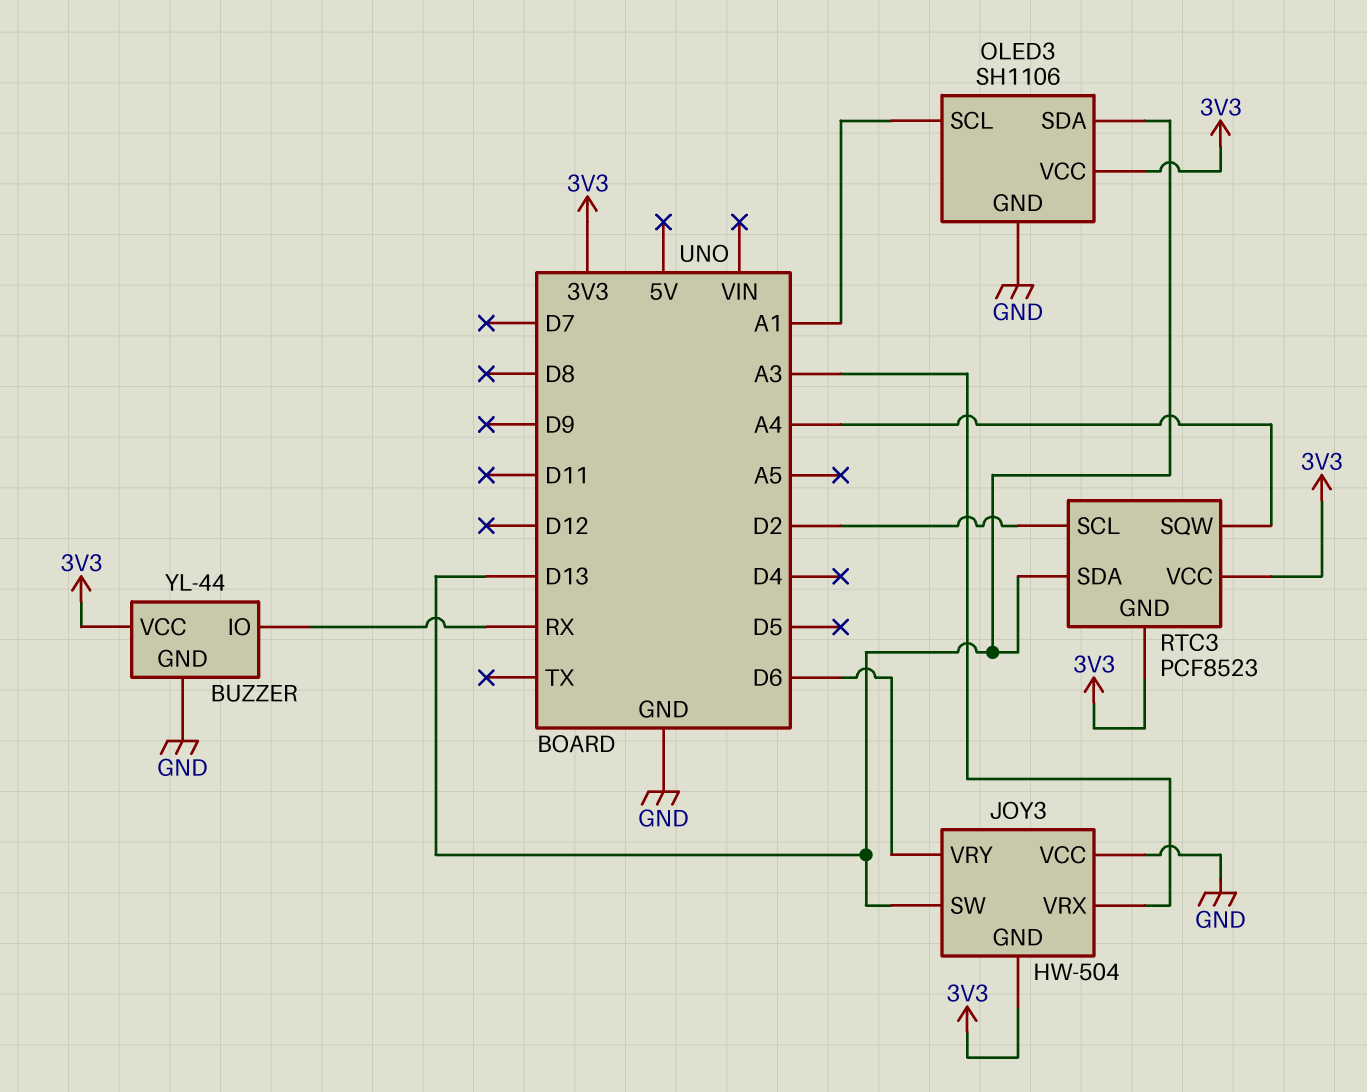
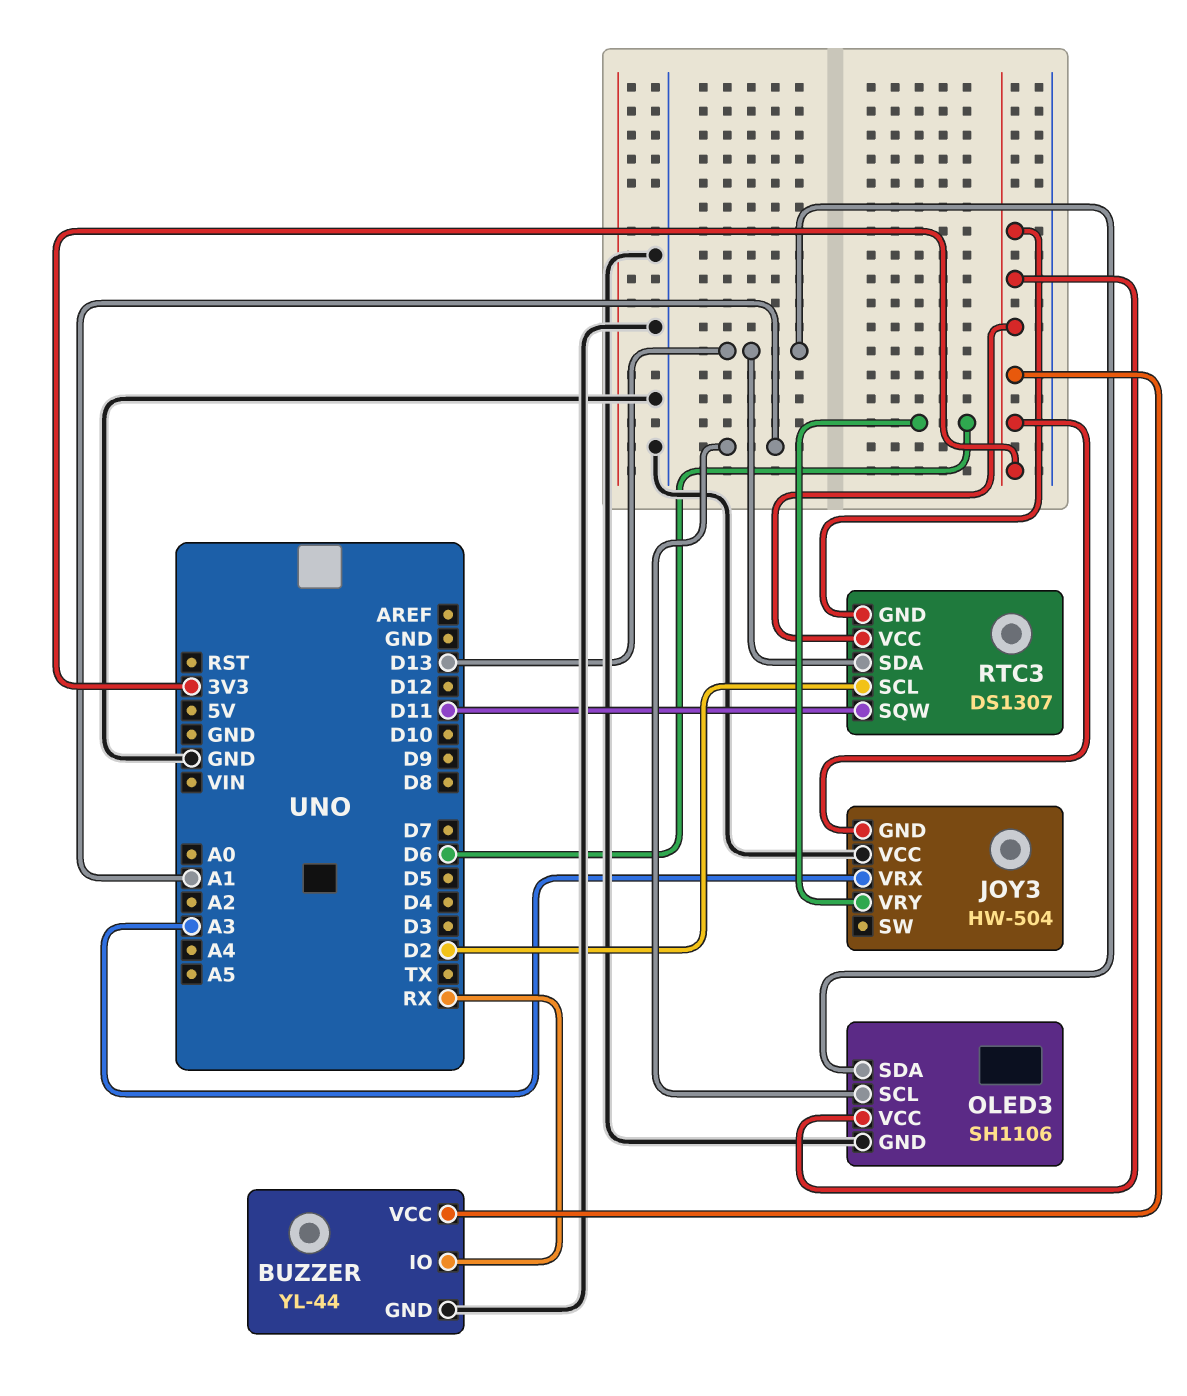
JOY3 pin SW: D13 -> none
RTC3: PCF8523 -> DS1307
RTC3 pin SQW: A4 -> D11

